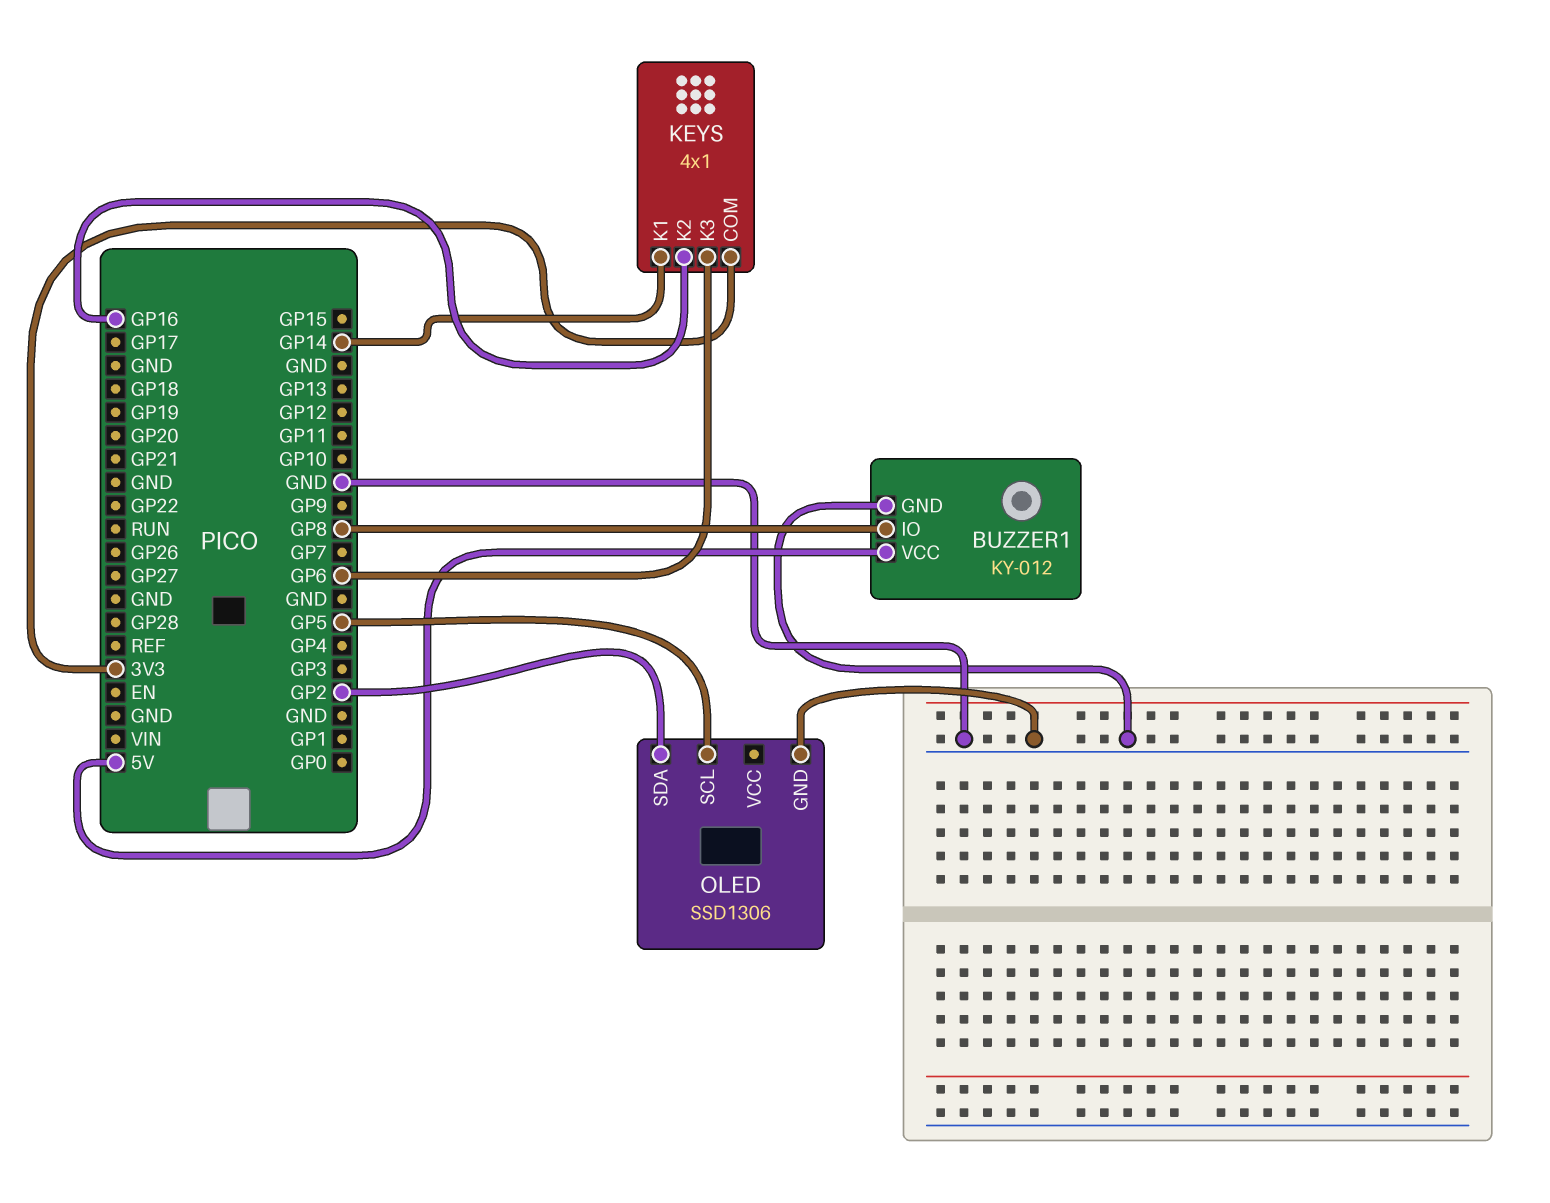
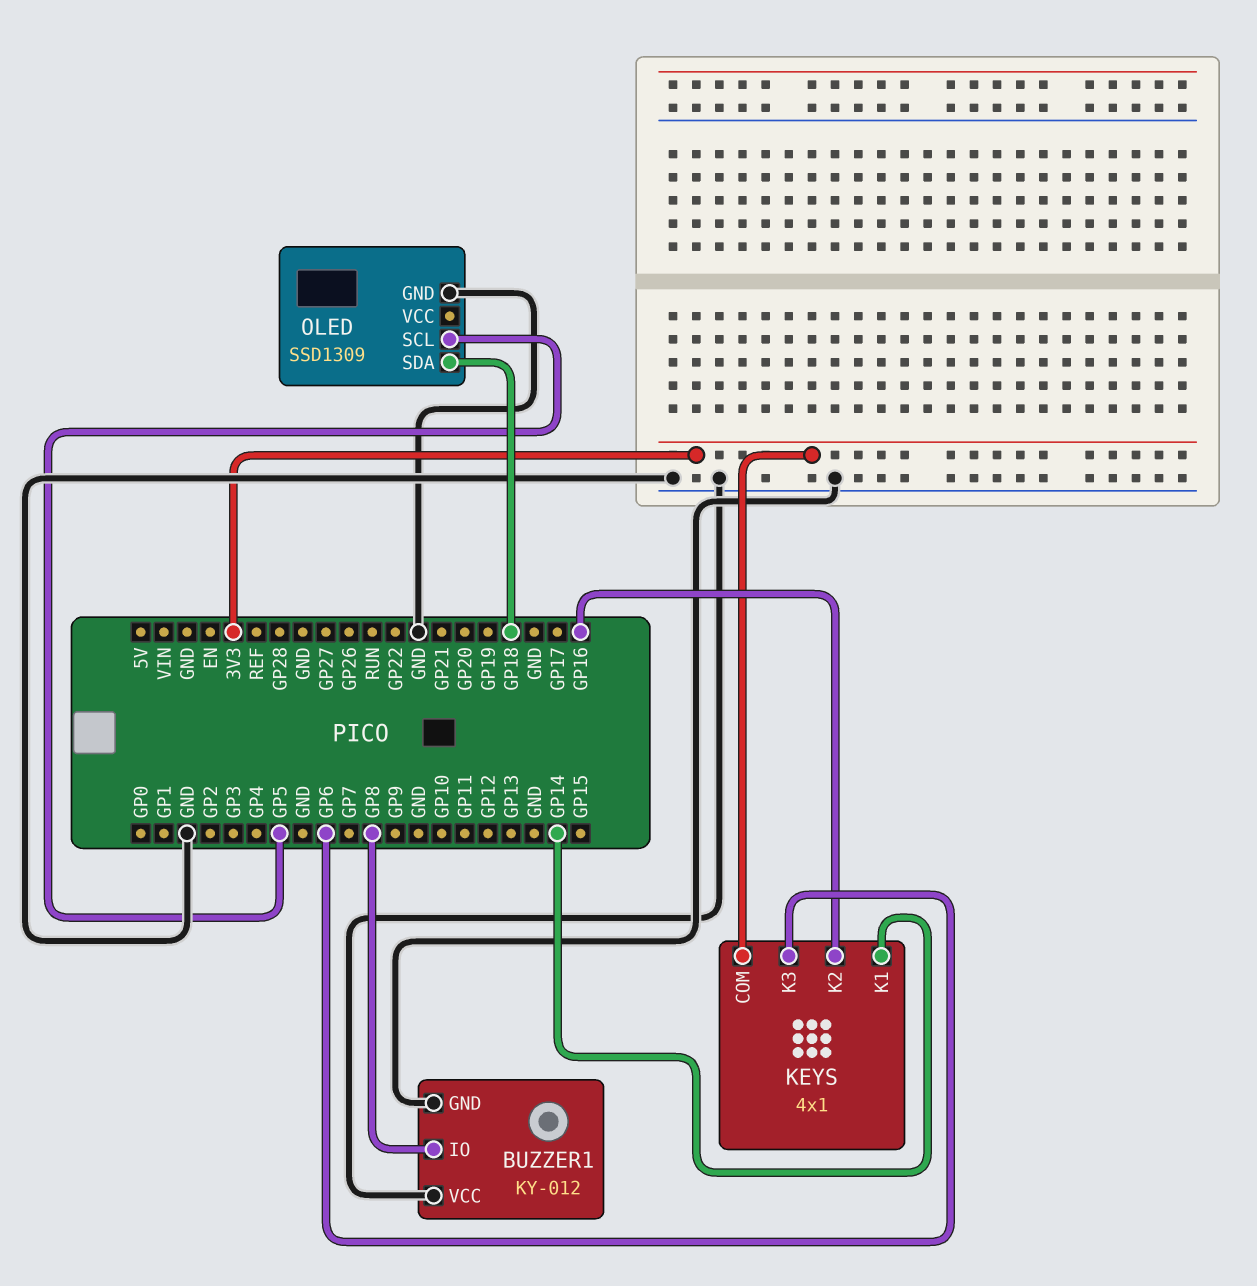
BUZZER1 pin VCC: 5V -> GND
OLED: SSD1306 -> SSD1309
OLED pin SDA: GP2 -> GP18

